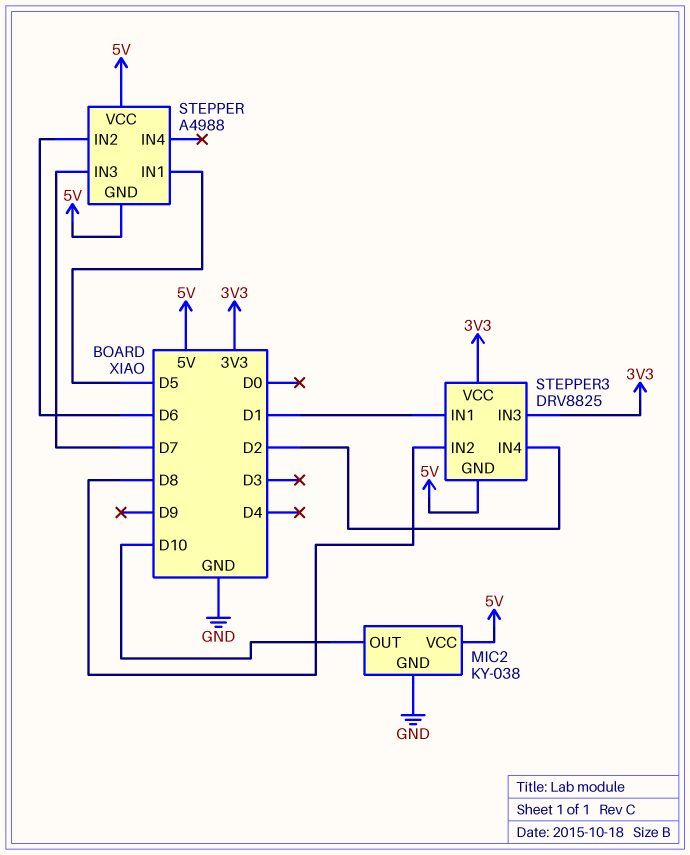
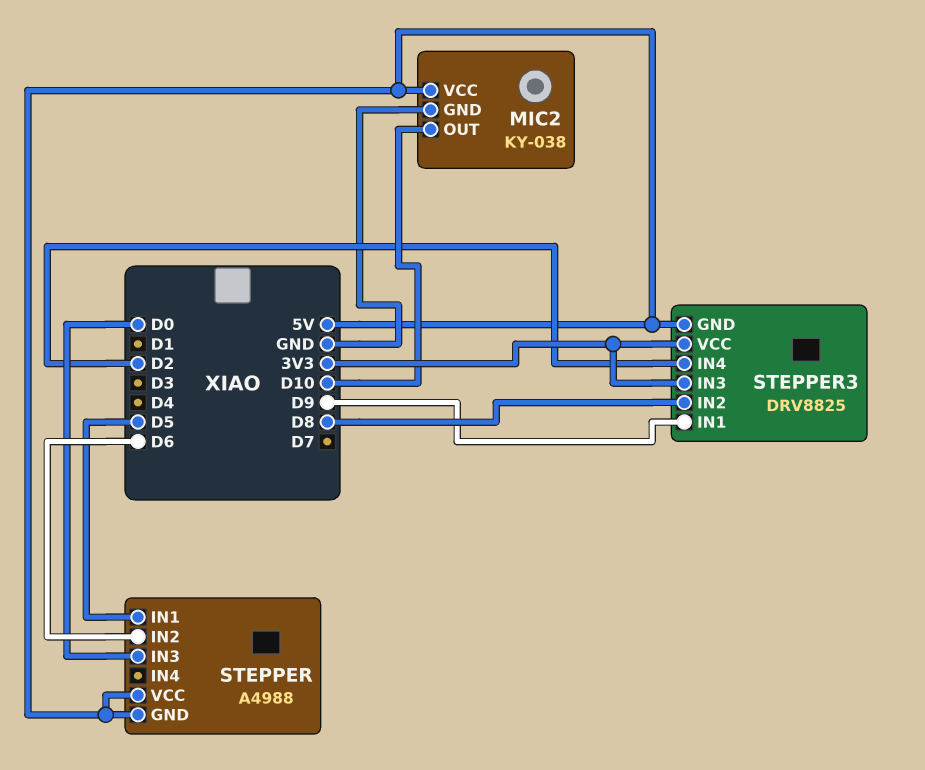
STEPPER pin IN3: D7 -> D0
STEPPER3 pin IN1: D1 -> D9

